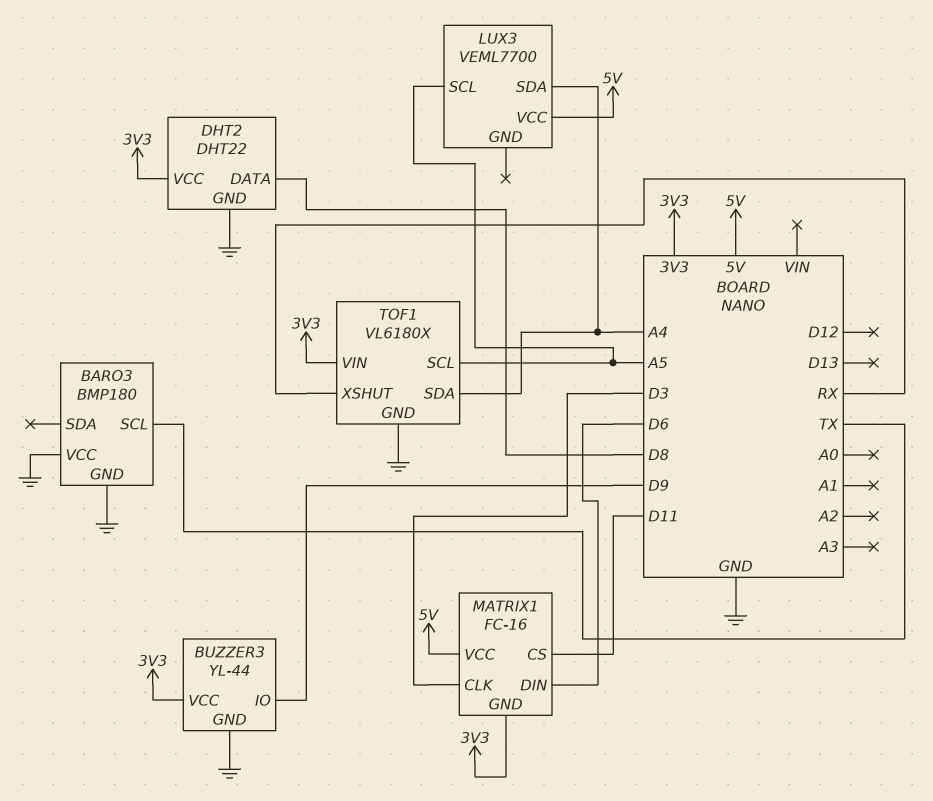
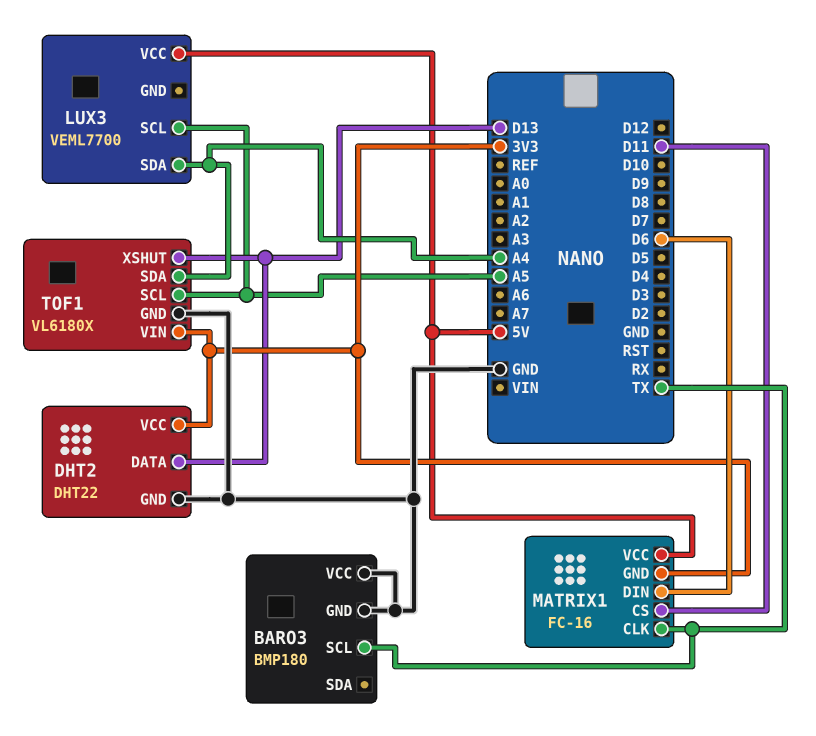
BUZZER3: YL-44 -> none
BUZZER3 pin GND: GND -> none
BUZZER3 pin IO: D9 -> none
BUZZER3 pin VCC: 3V3 -> none
DHT2 pin DATA: D8 -> D13
MATRIX1 pin CLK: D3 -> TX
TOF1 pin XSHUT: RX -> D13

